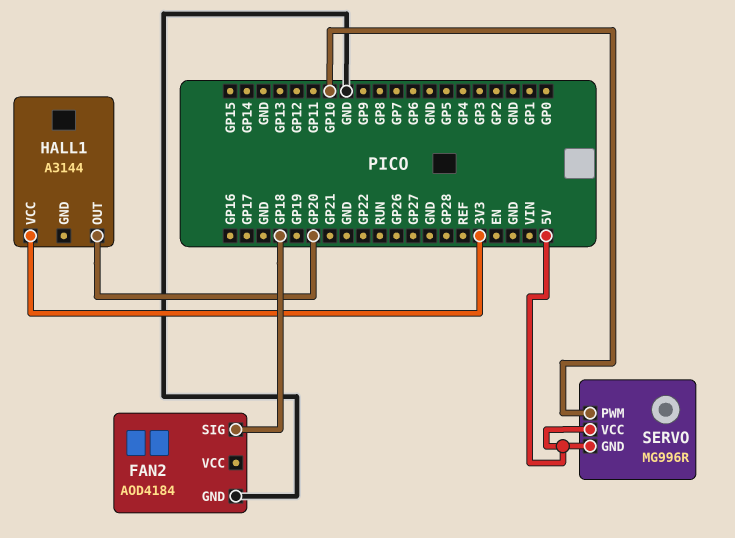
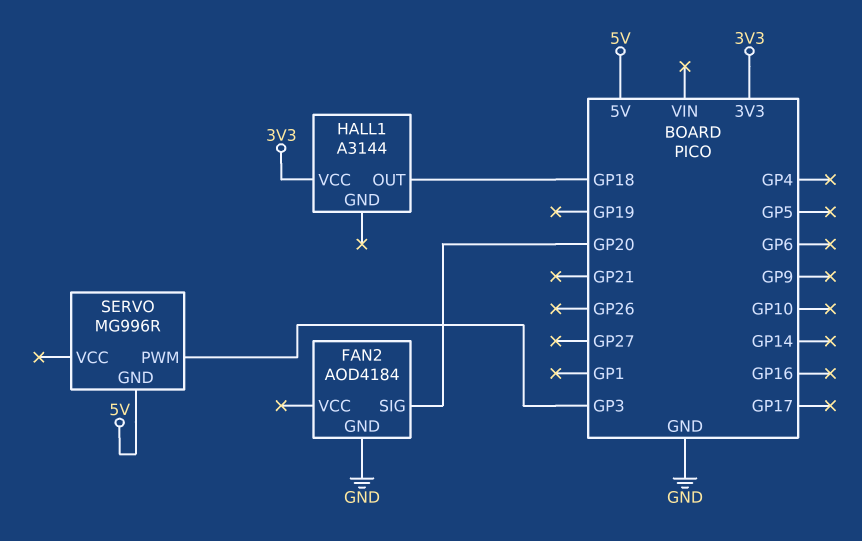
FAN2 pin SIG: GP18 -> GP20
HALL1 pin OUT: GP20 -> GP18
SERVO pin PWM: GP10 -> GP3
SERVO pin VCC: 5V -> none

